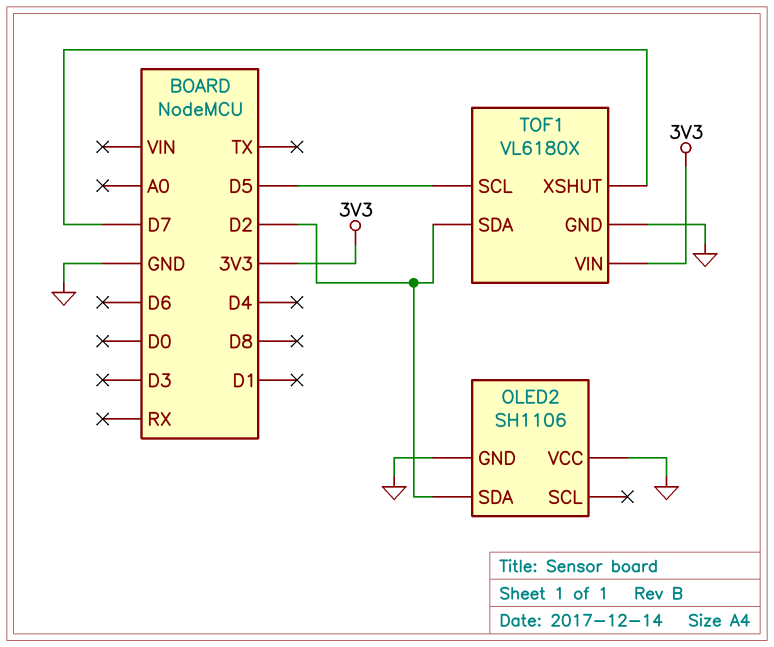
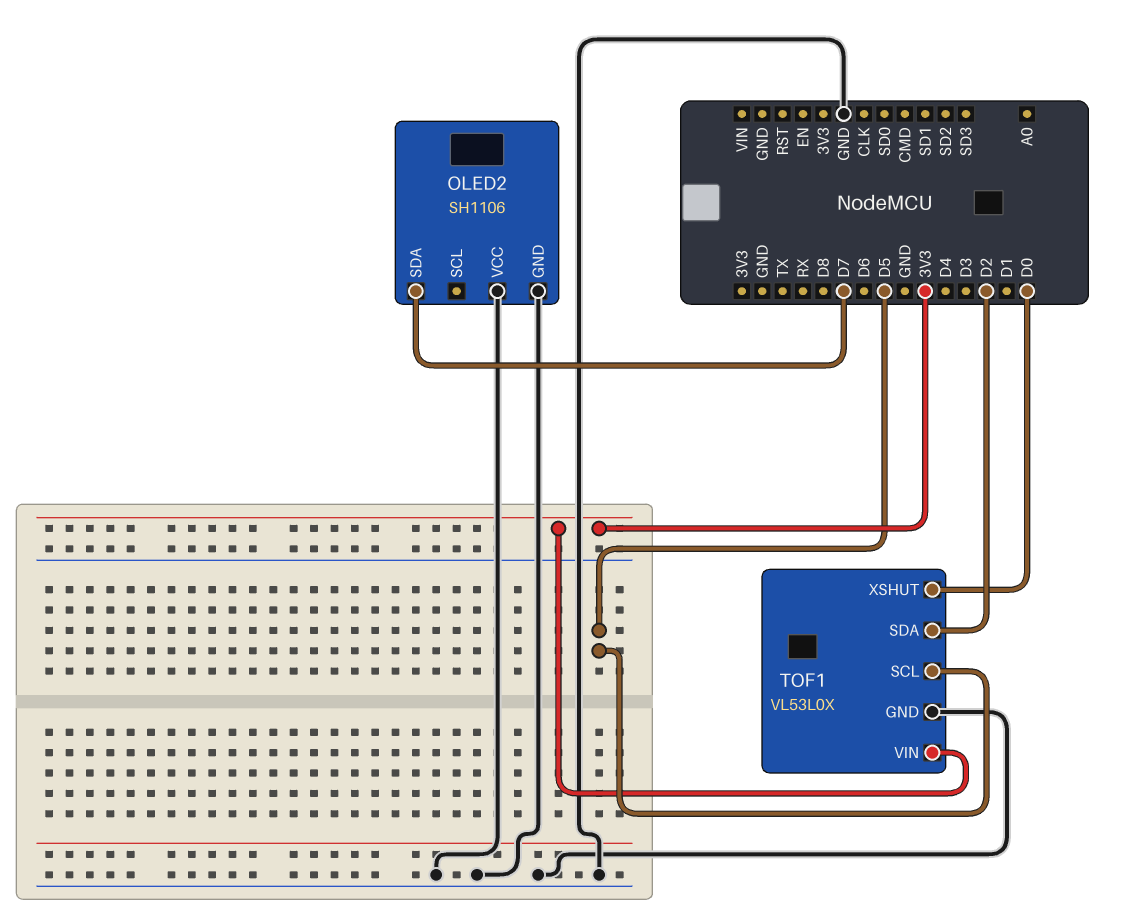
OLED2 pin SDA: D2 -> D7
TOF1: VL6180X -> VL53L0X
TOF1 pin XSHUT: D7 -> D0

